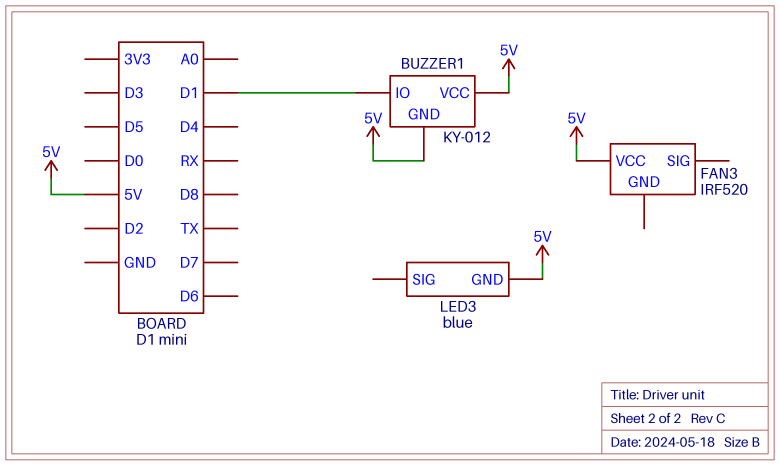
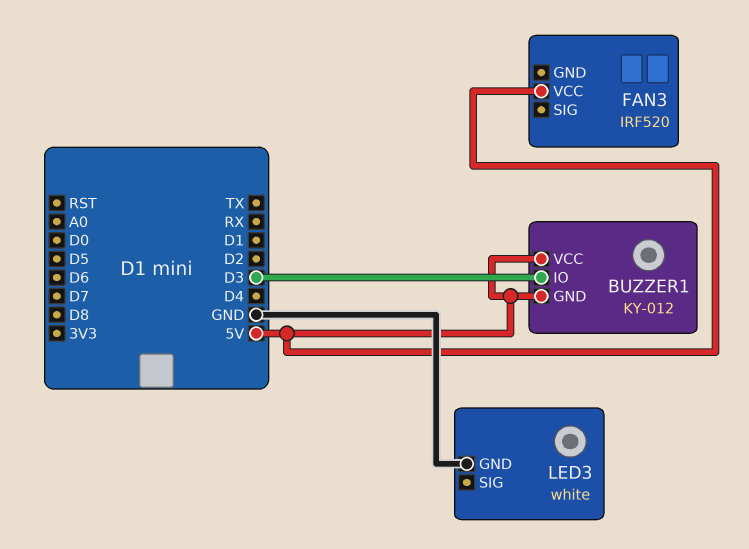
BUZZER1 pin IO: D1 -> D3
LED3: blue -> white
LED3 pin GND: 5V -> GND

